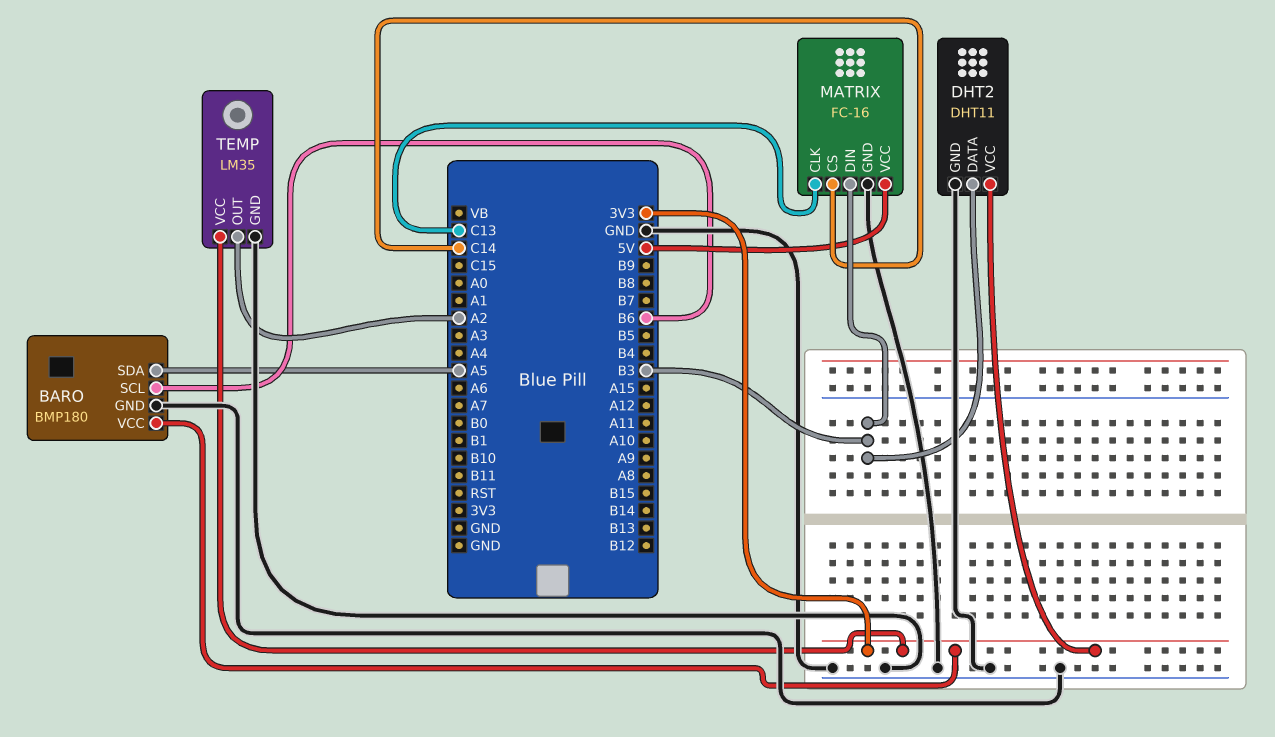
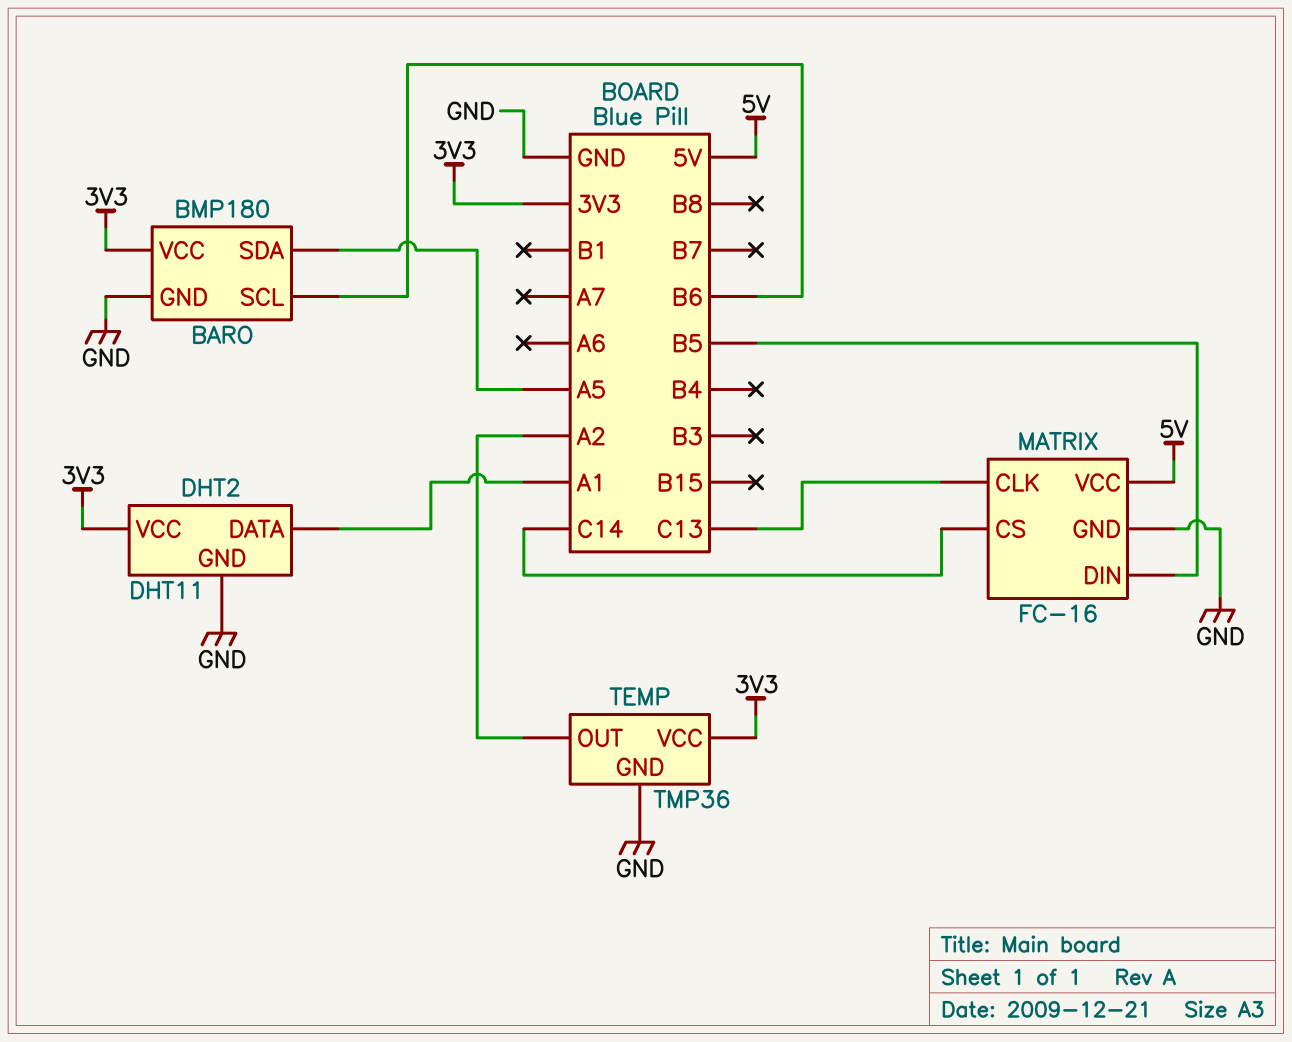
DHT2 pin DATA: B3 -> A1
MATRIX pin DIN: B3 -> B5
TEMP: LM35 -> TMP36

